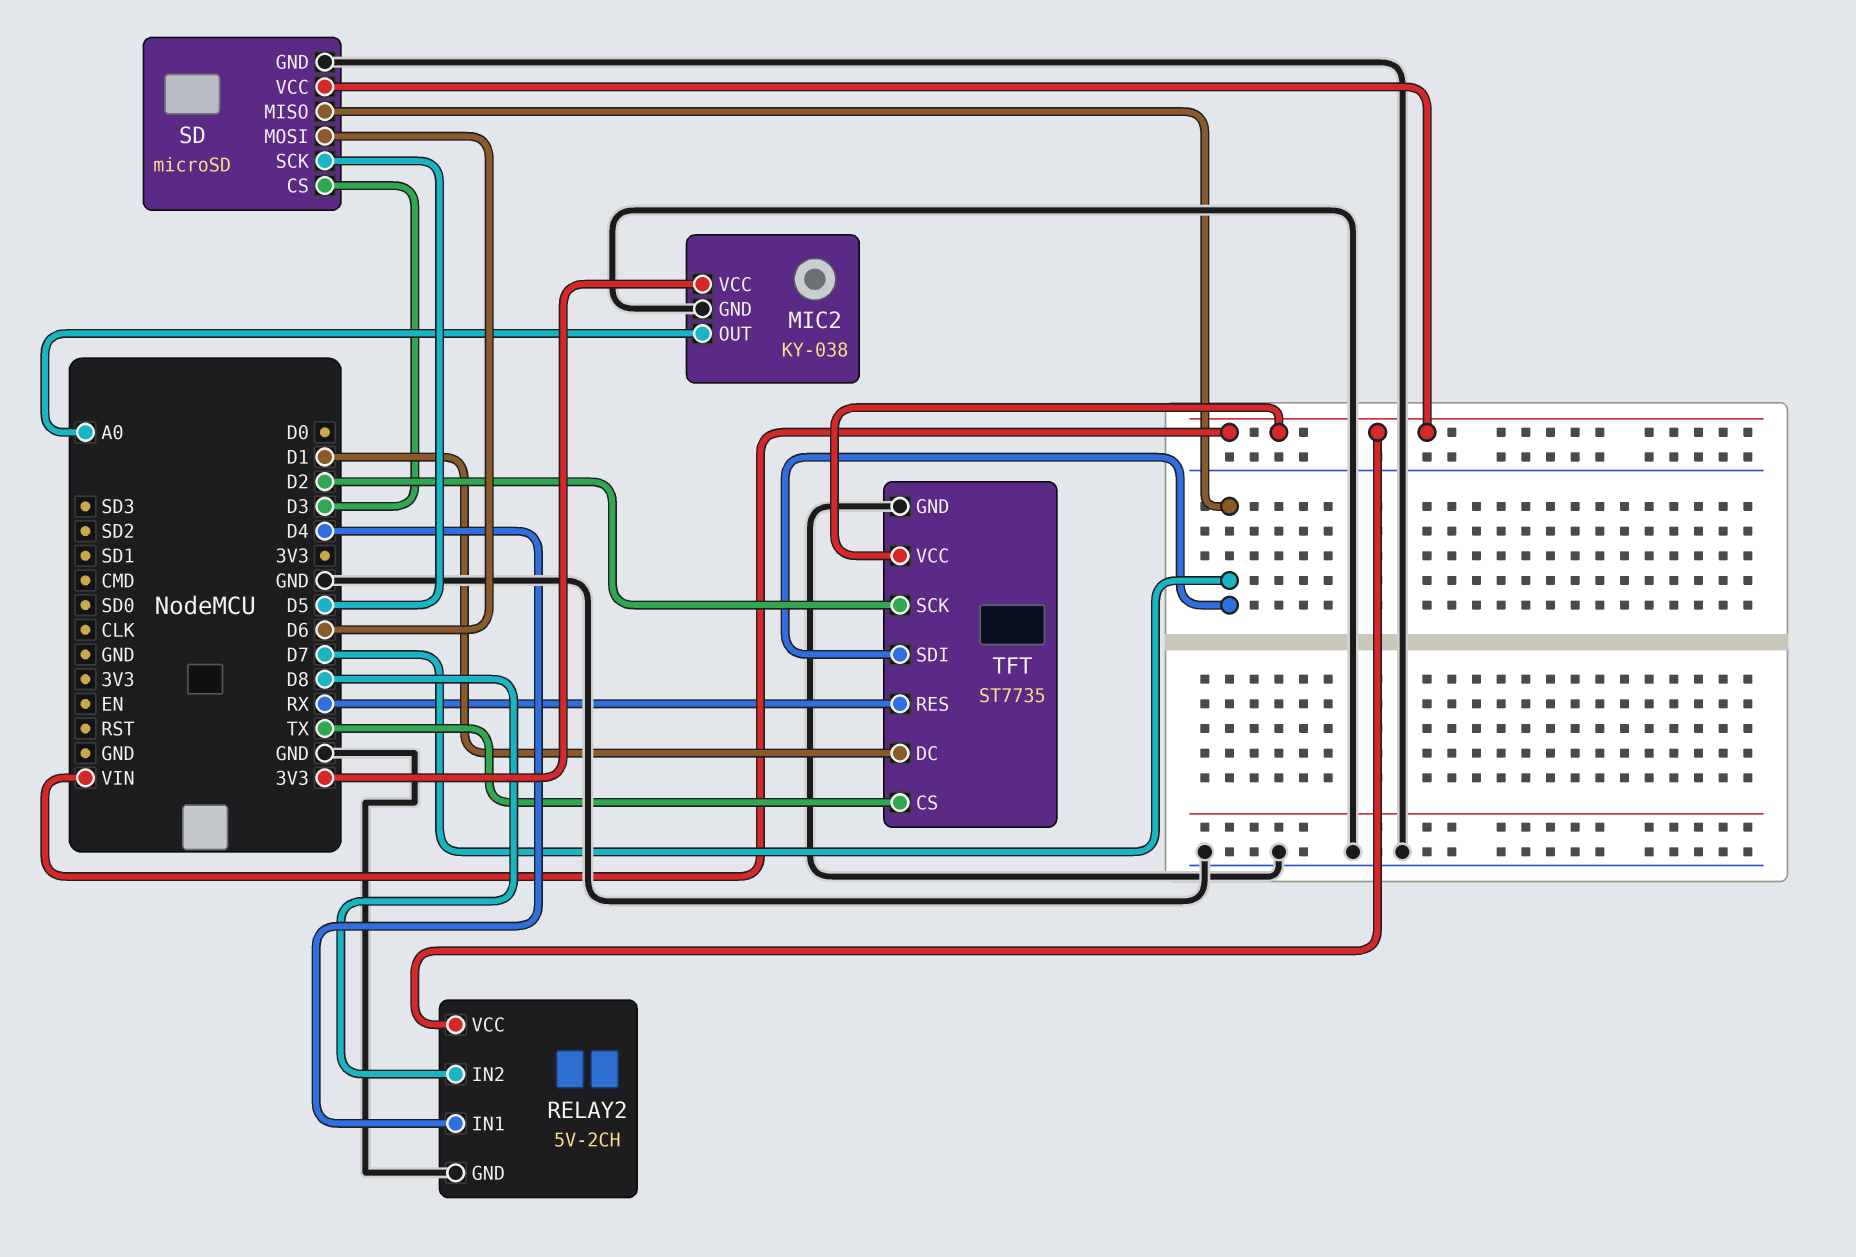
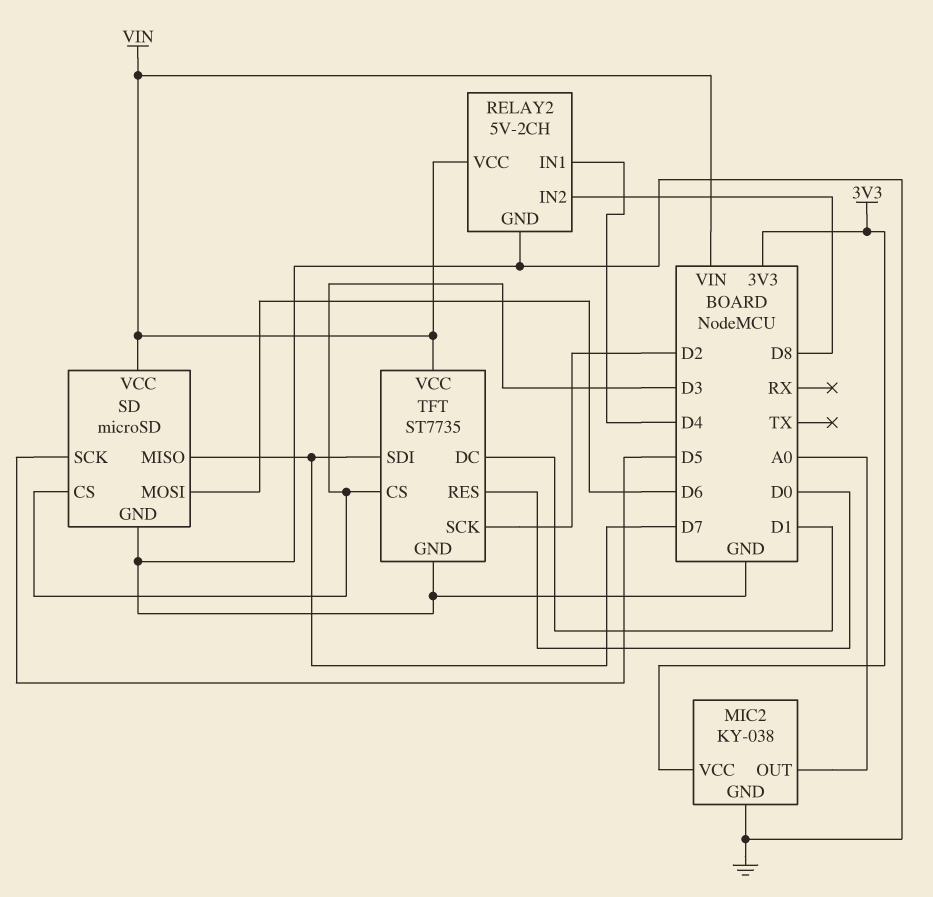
TFT pin CS: TX -> D3
TFT pin RES: RX -> D0

